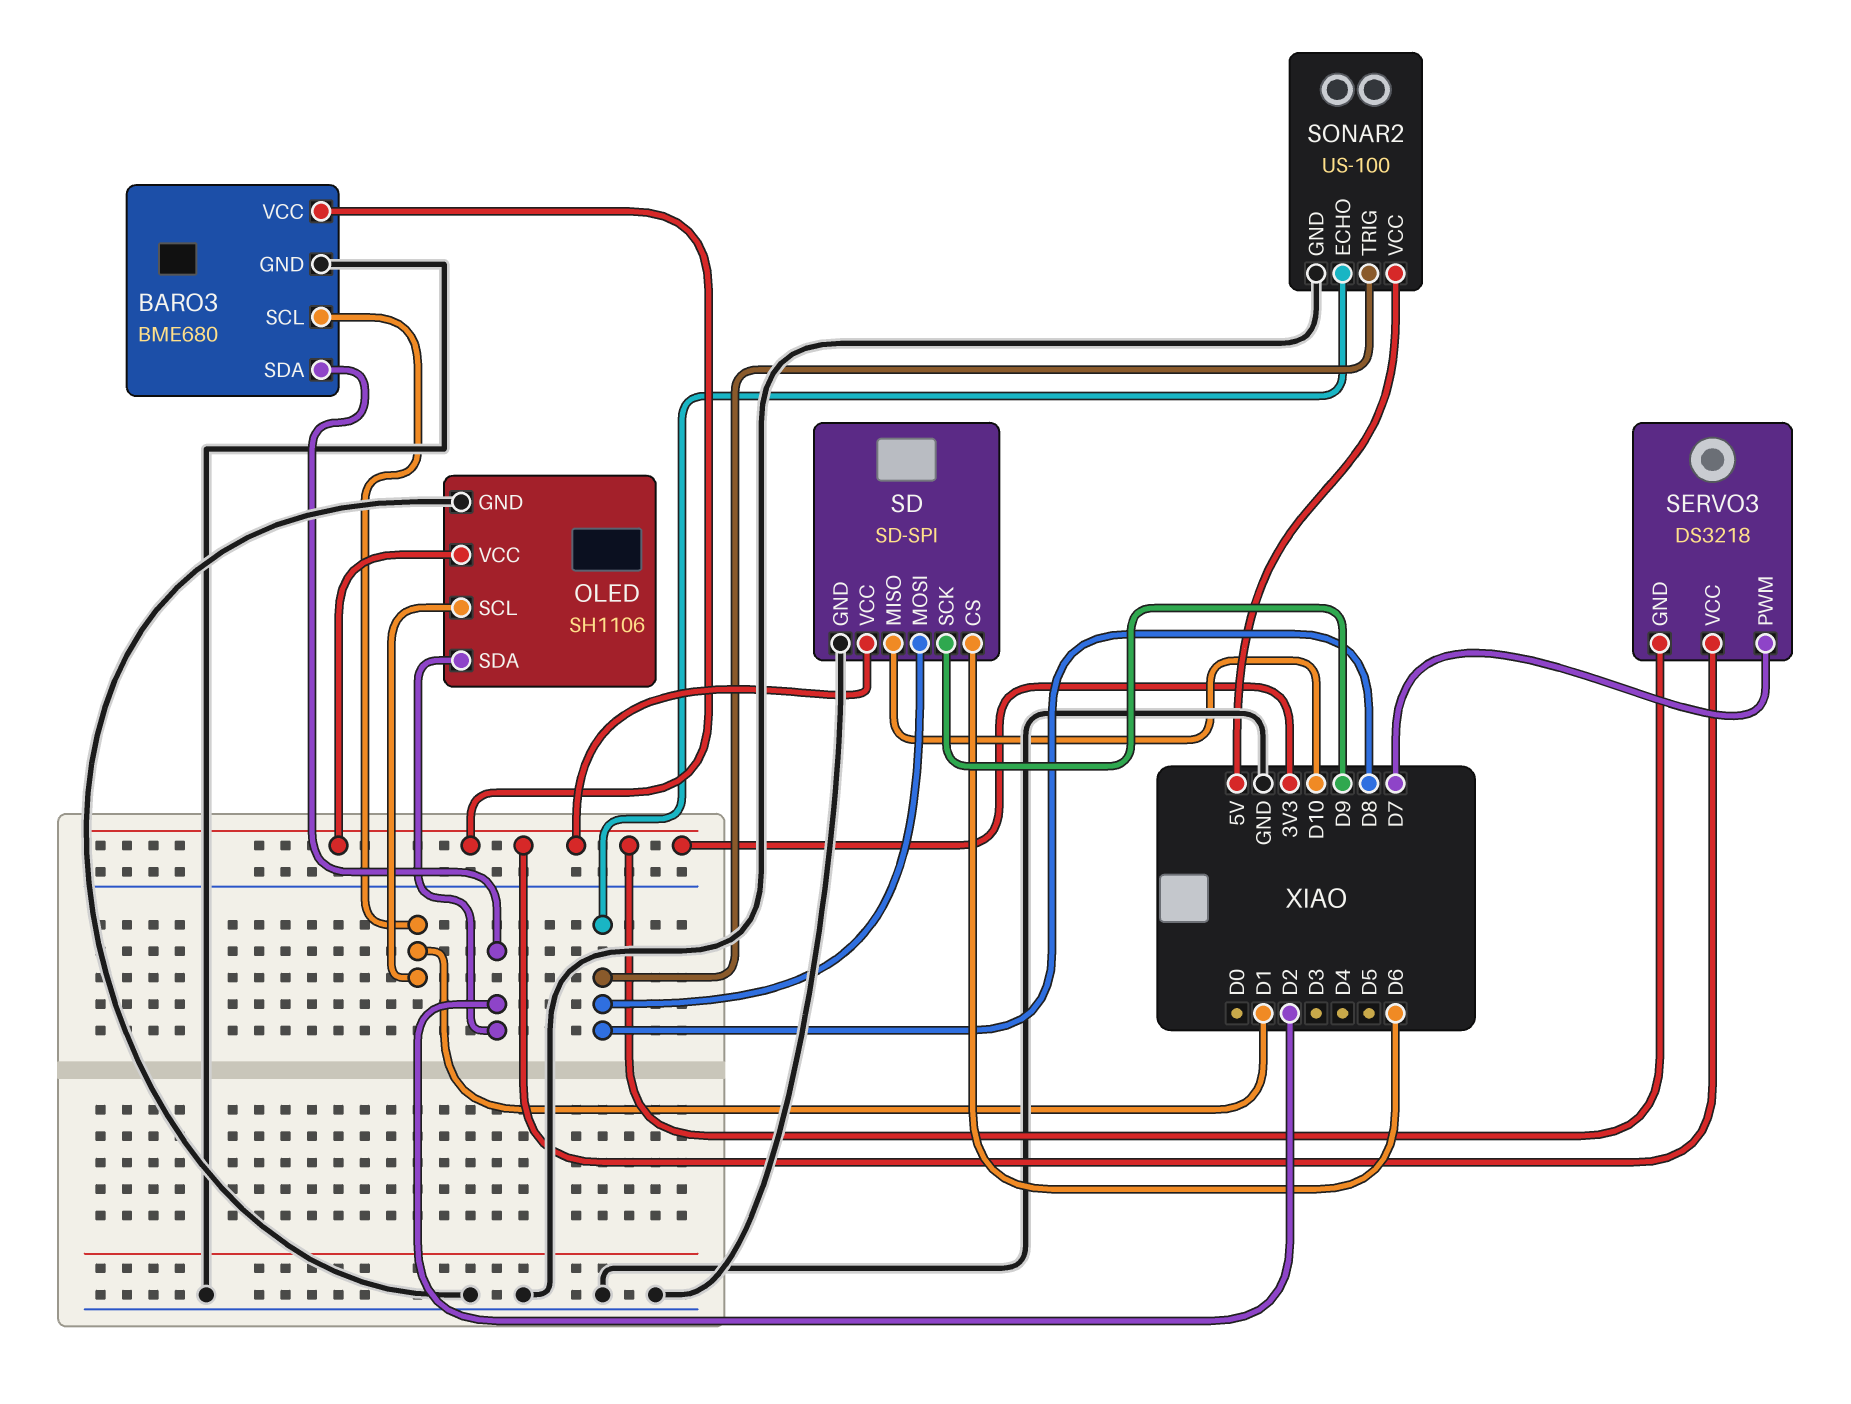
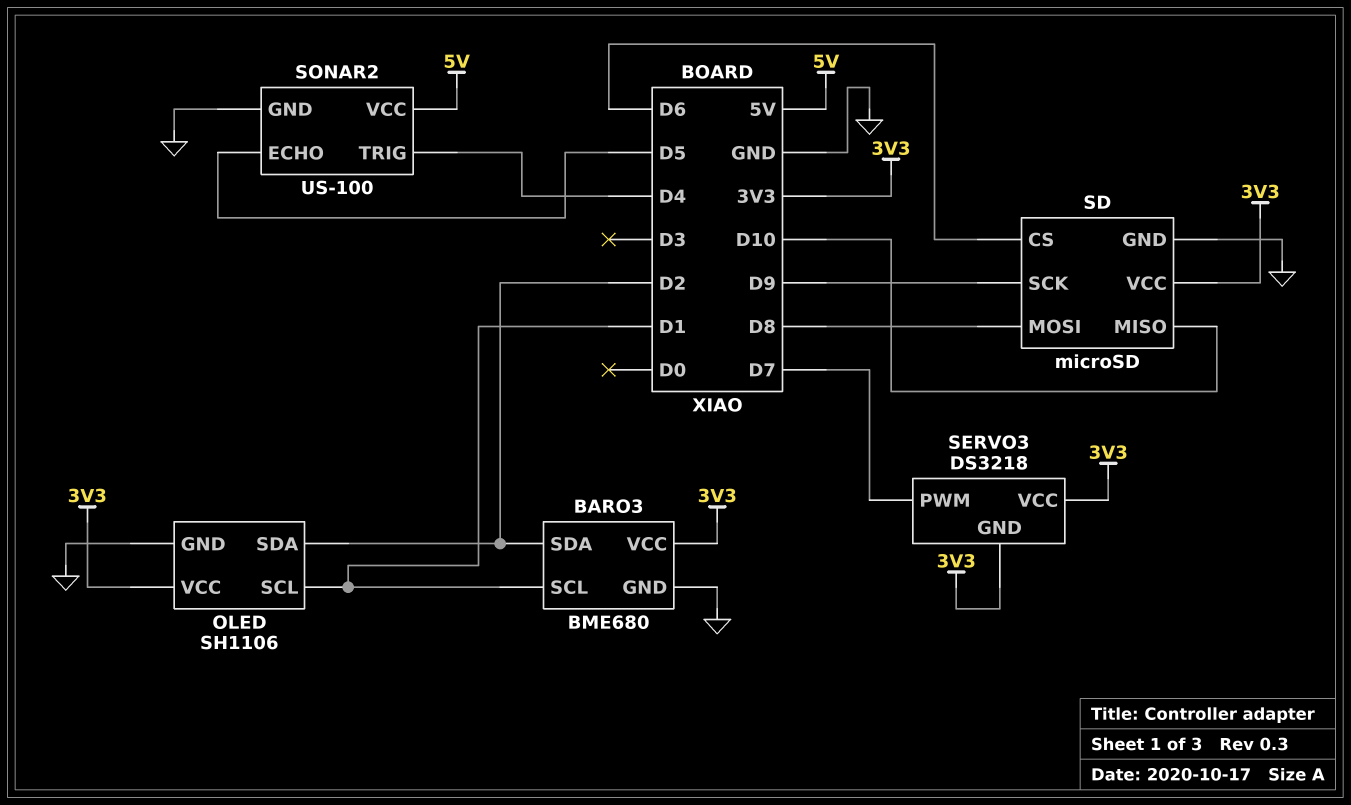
SD: SD-SPI -> microSD
SONAR2 pin ECHO: D8 -> D5
SONAR2 pin TRIG: D8 -> D4

